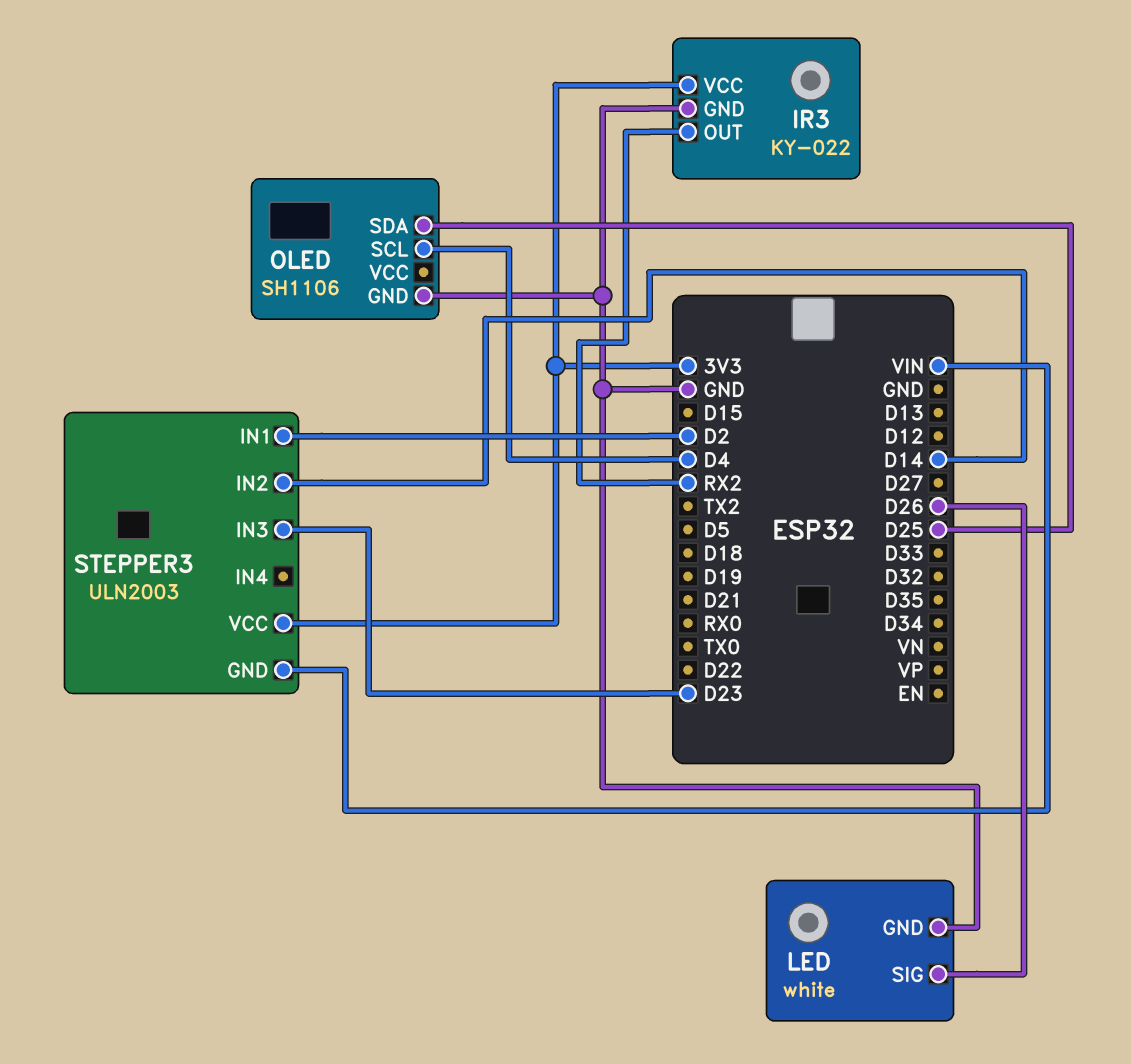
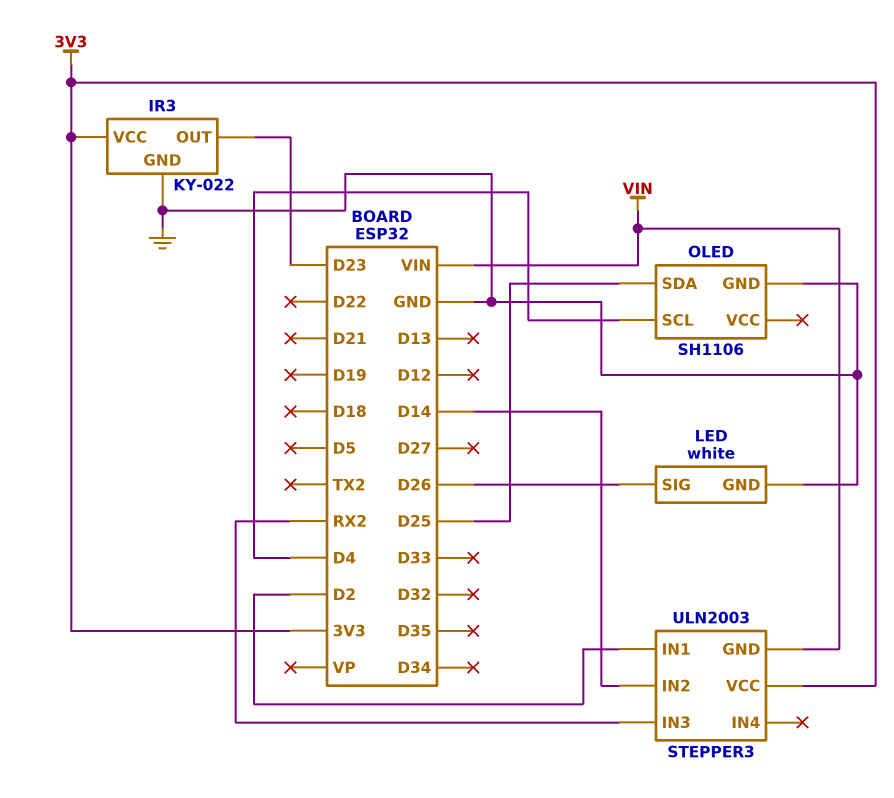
IR3 pin OUT: RX2 -> D23
STEPPER3 pin IN3: D23 -> RX2

